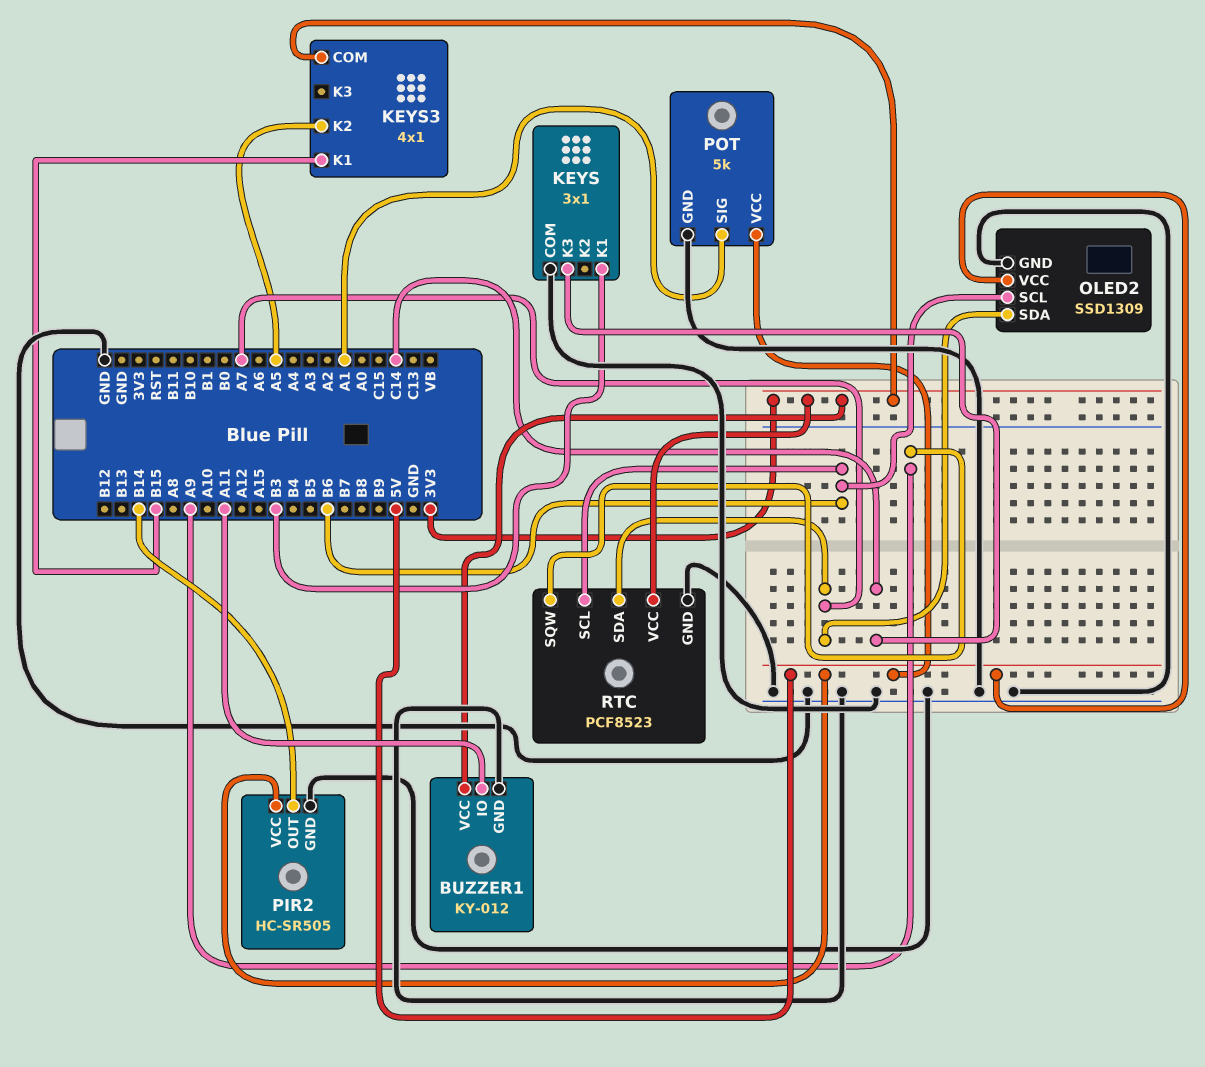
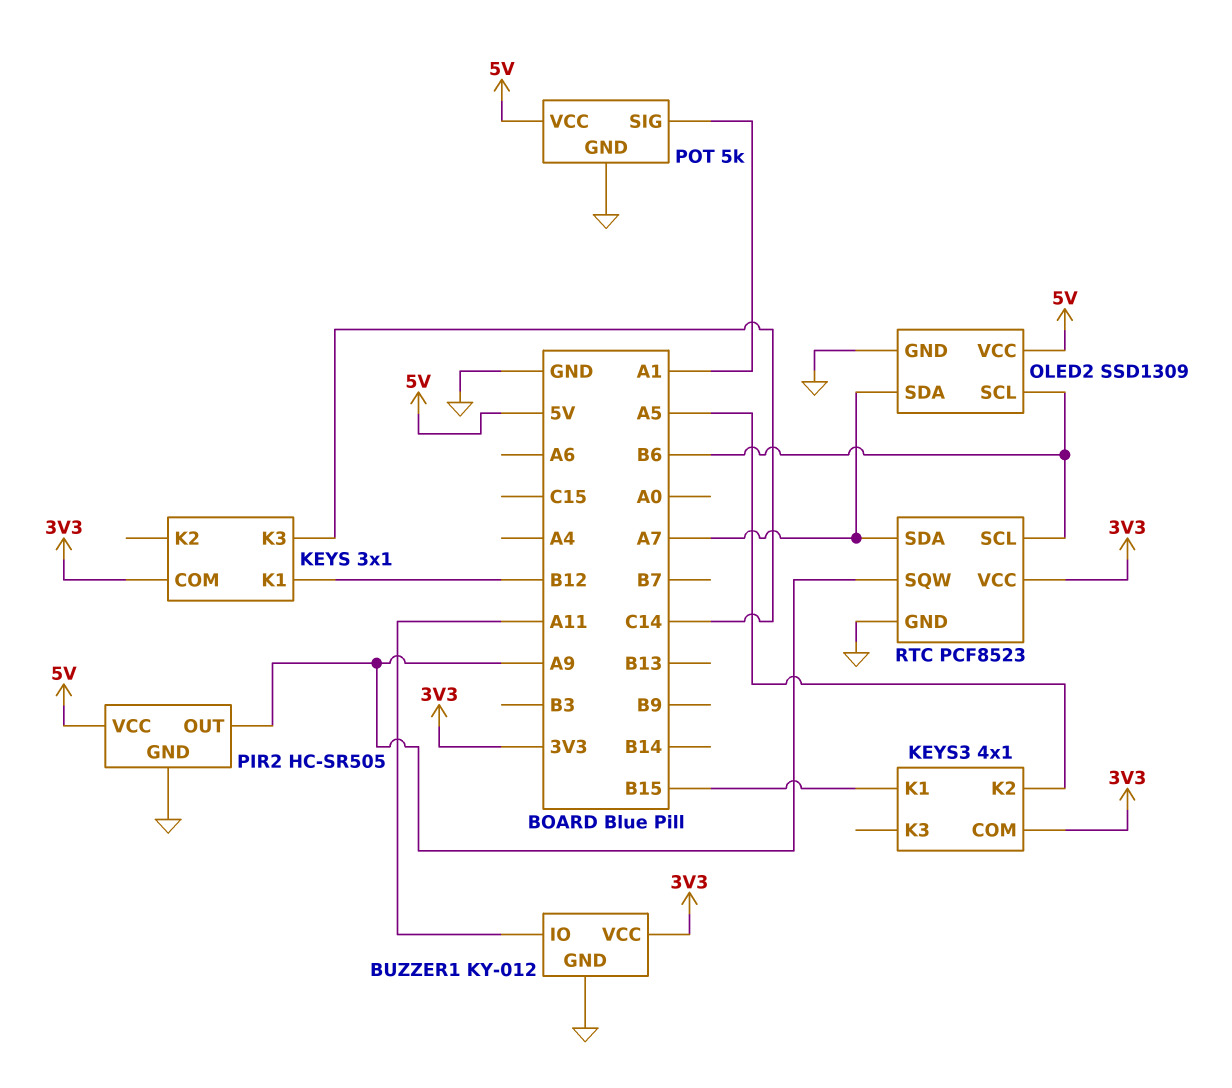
KEYS pin COM: GND -> 3V3
KEYS pin K1: B3 -> B12
PIR2 pin OUT: B14 -> A9

